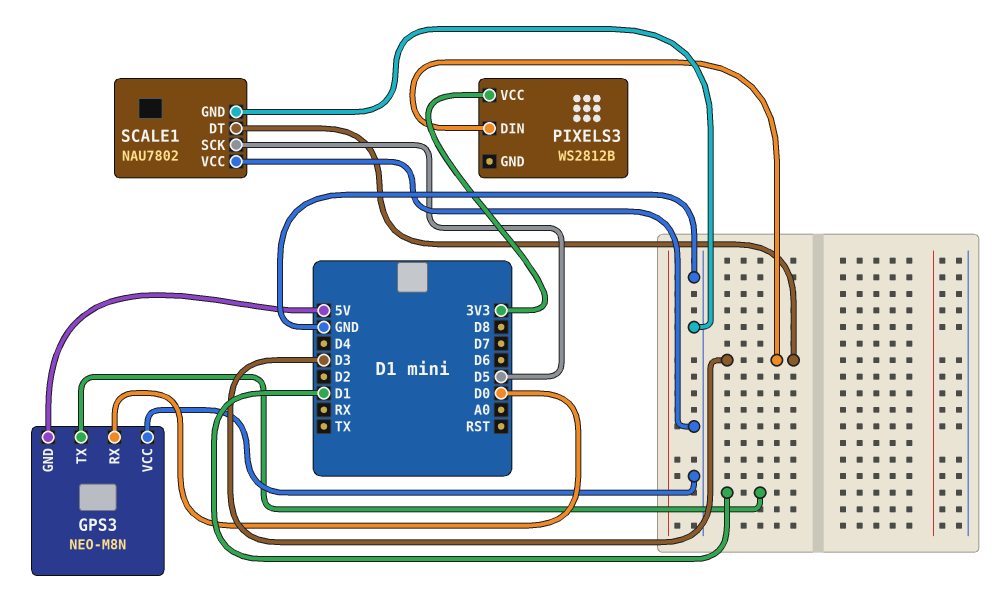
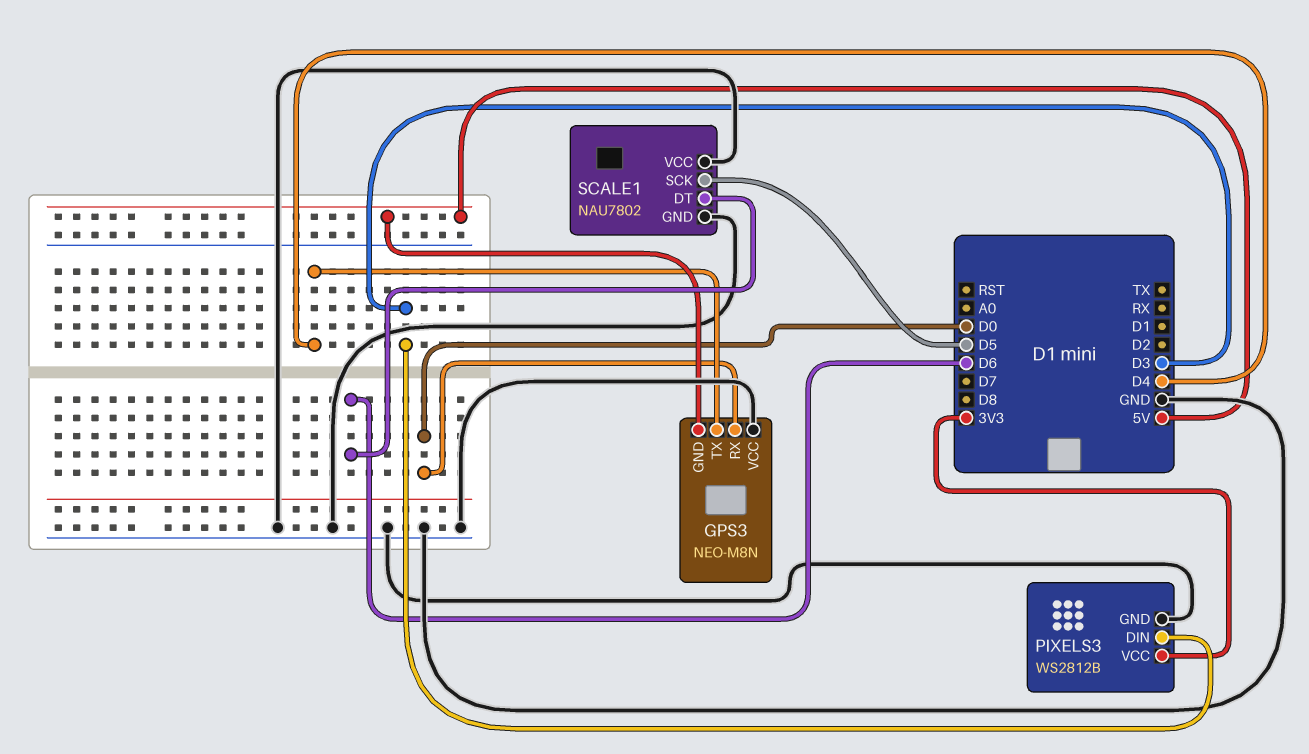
GPS3 pin TX: D1 -> D4
PIXELS3 pin GND: none -> GND
SCALE1 pin DT: D3 -> D6

